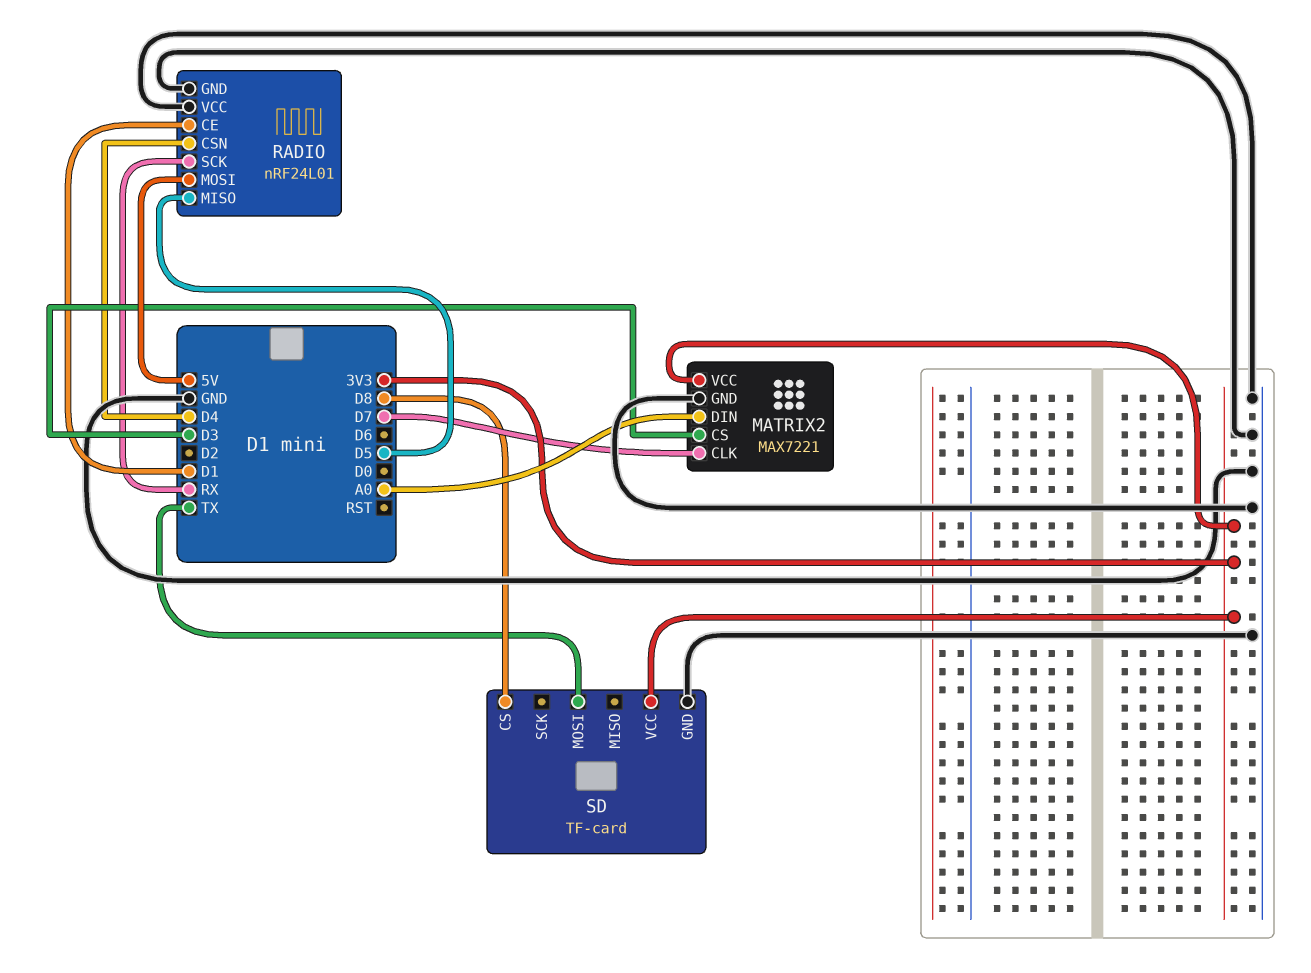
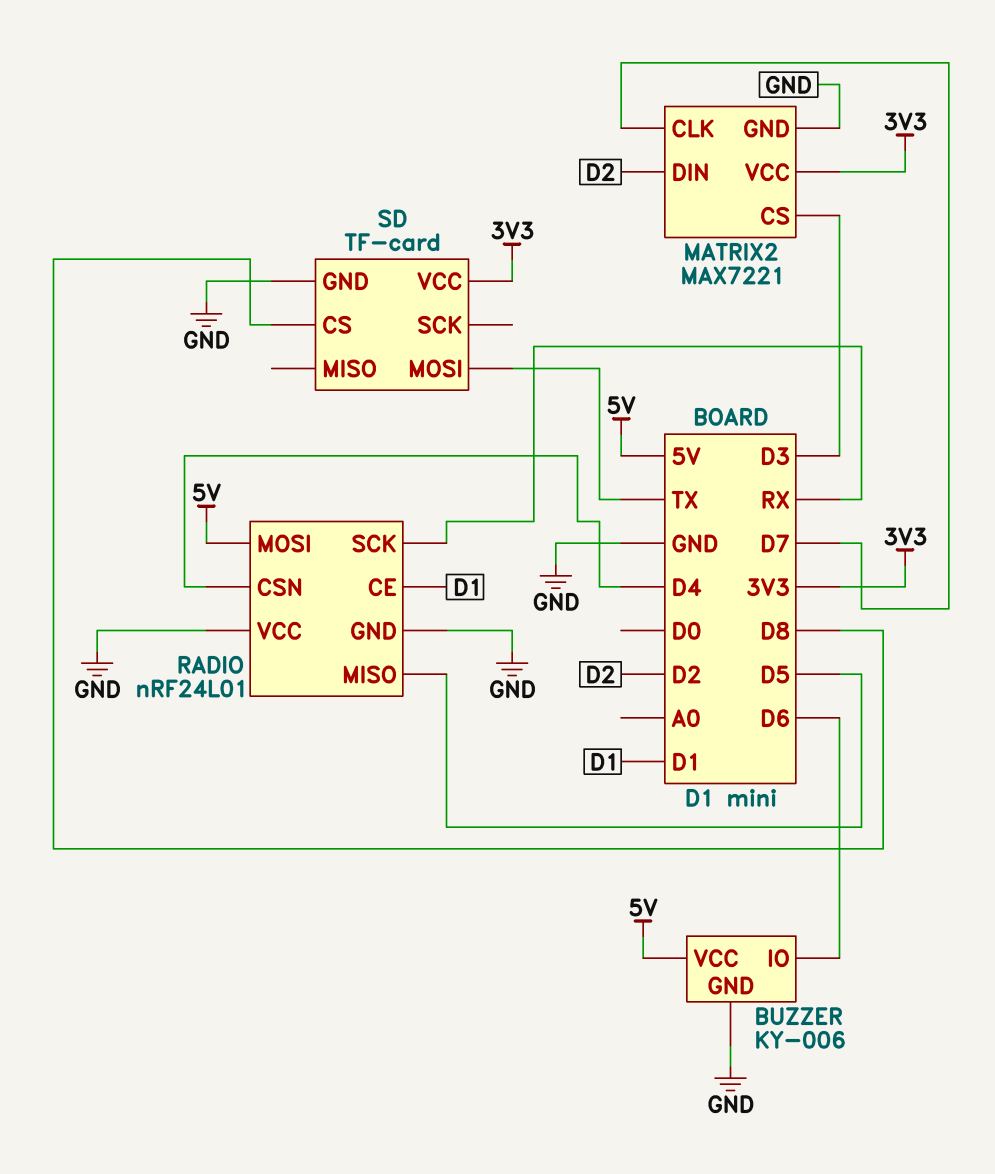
BUZZER: none -> KY-006
BUZZER pin GND: none -> GND
BUZZER pin IO: none -> D6
BUZZER pin VCC: none -> 5V
MATRIX2 pin DIN: A0 -> D2

